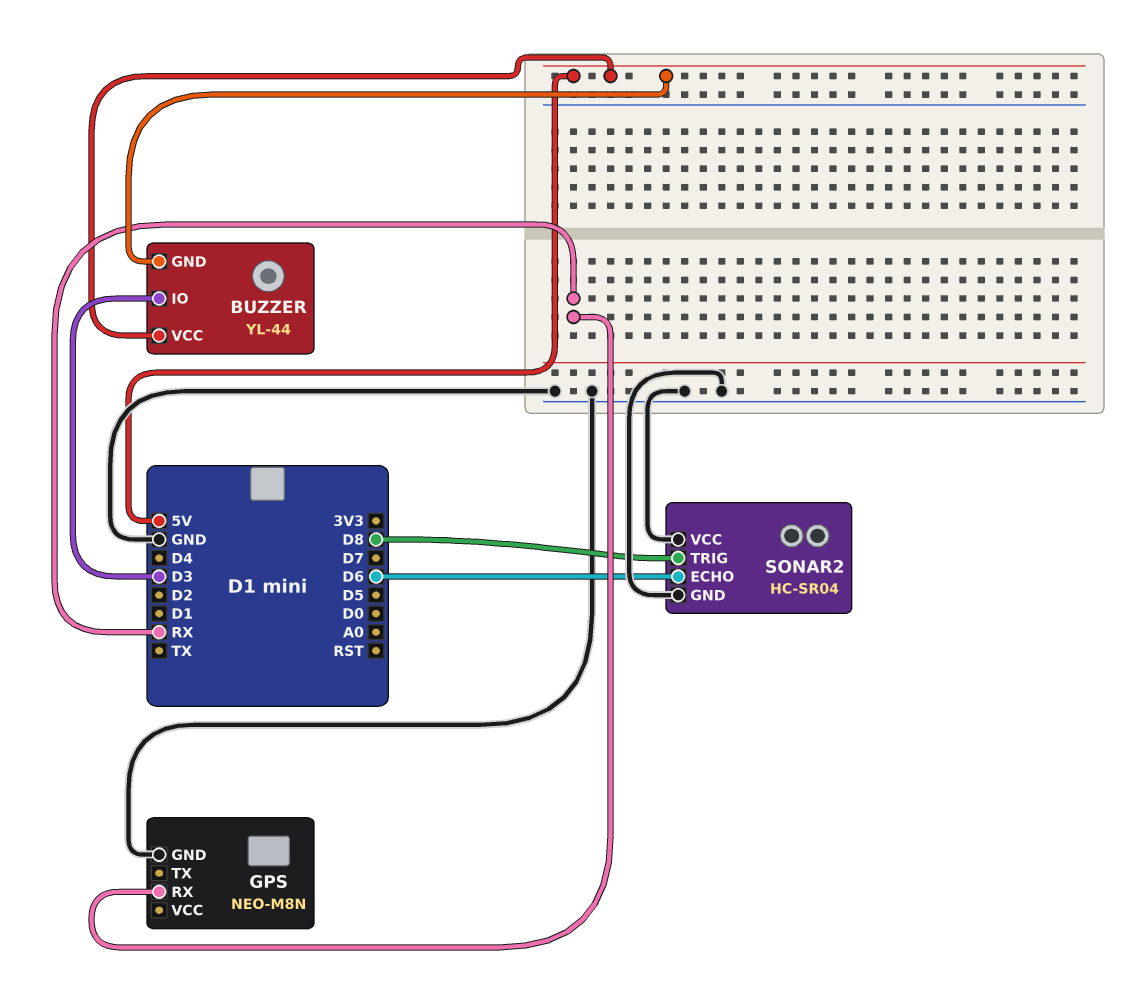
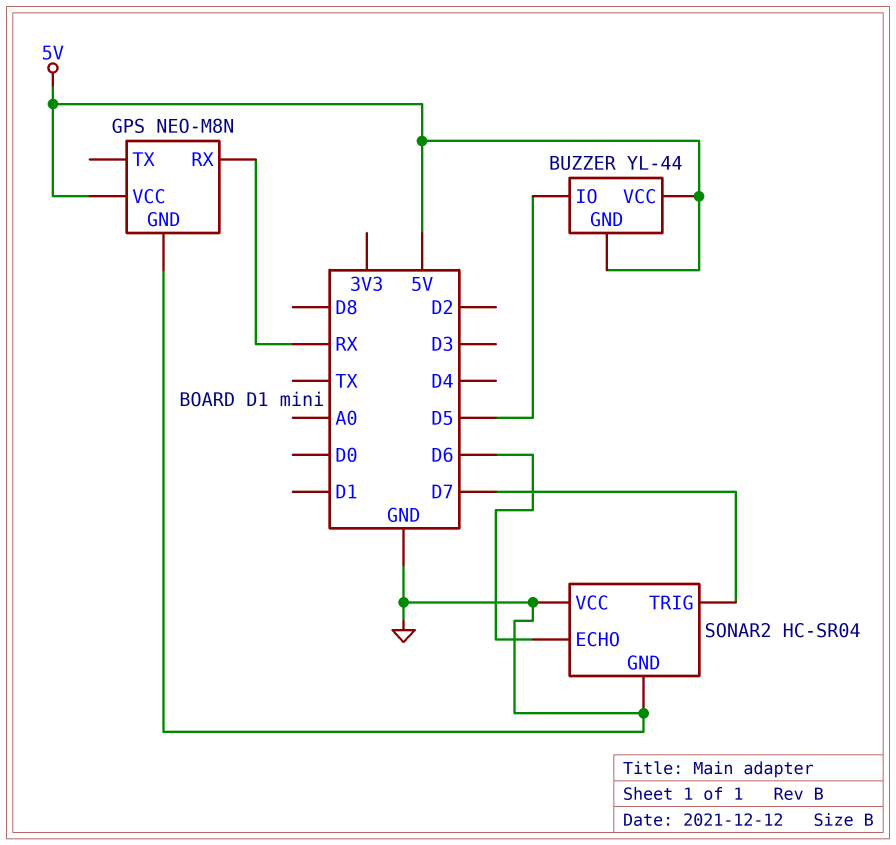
BUZZER pin IO: D3 -> D5
GPS pin VCC: none -> 5V
SONAR2 pin TRIG: D8 -> D7

